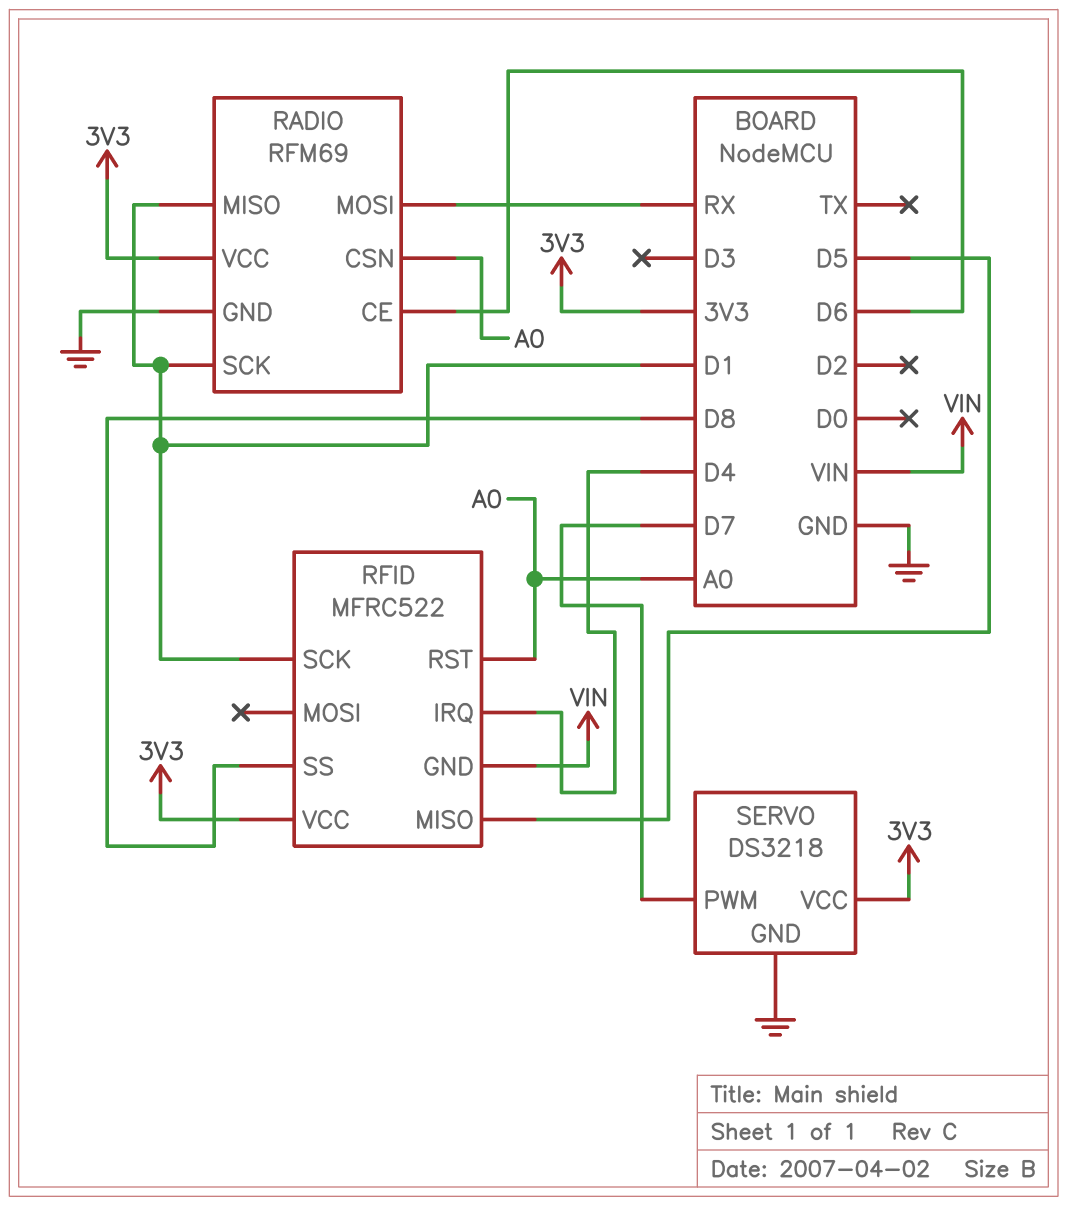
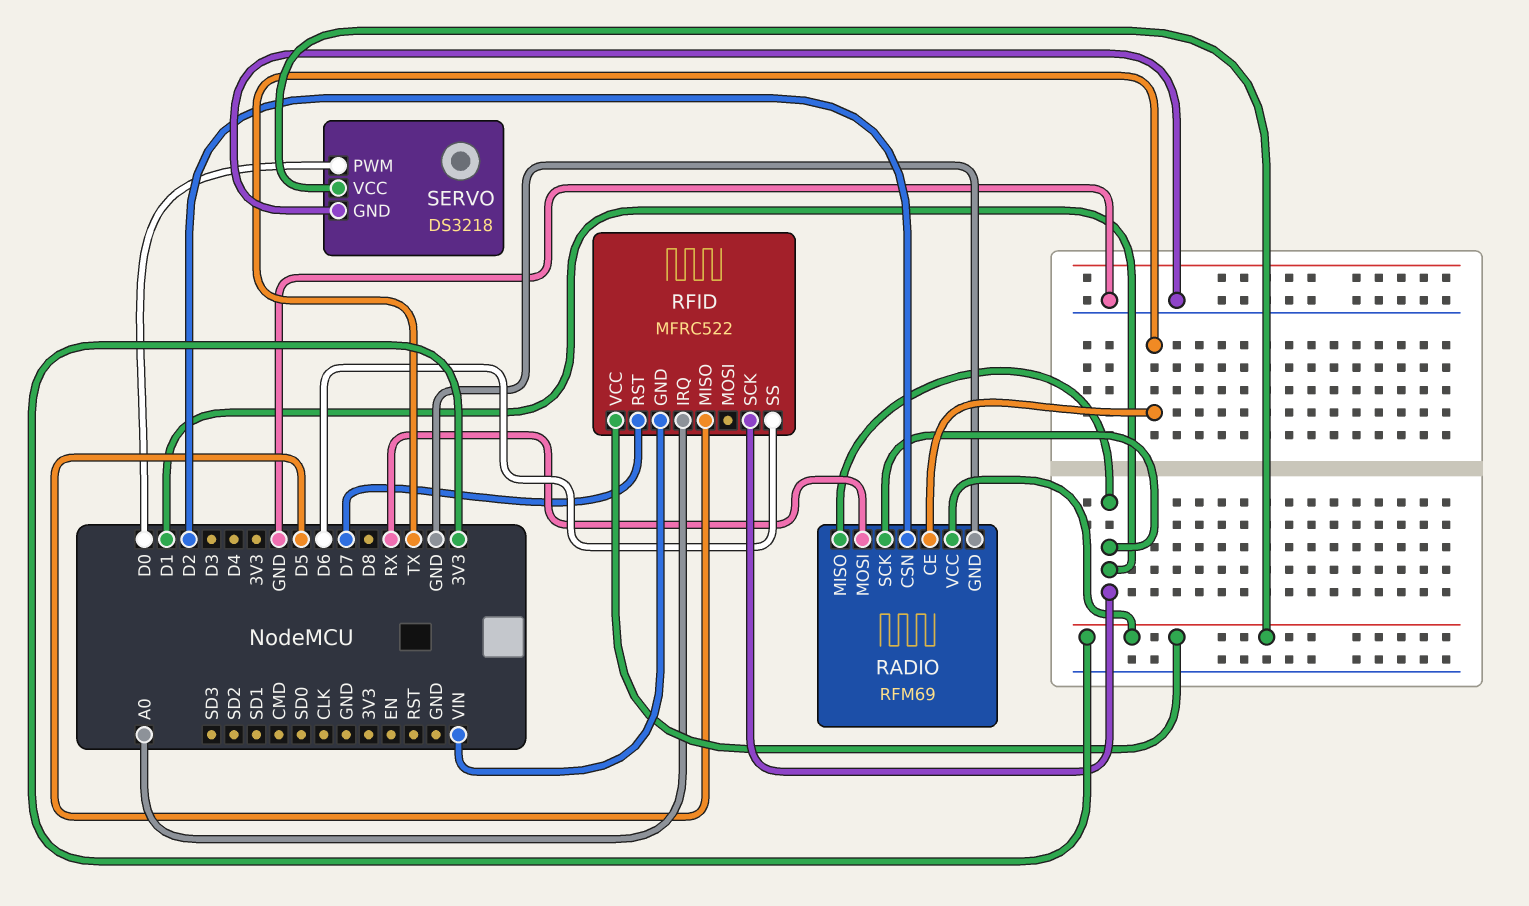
RADIO pin CE: D6 -> TX
RADIO pin CSN: A0 -> D2
RFID pin IRQ: D4 -> A0
RFID pin RST: A0 -> D7
RFID pin SS: D8 -> D6
SERVO pin PWM: D7 -> D0

